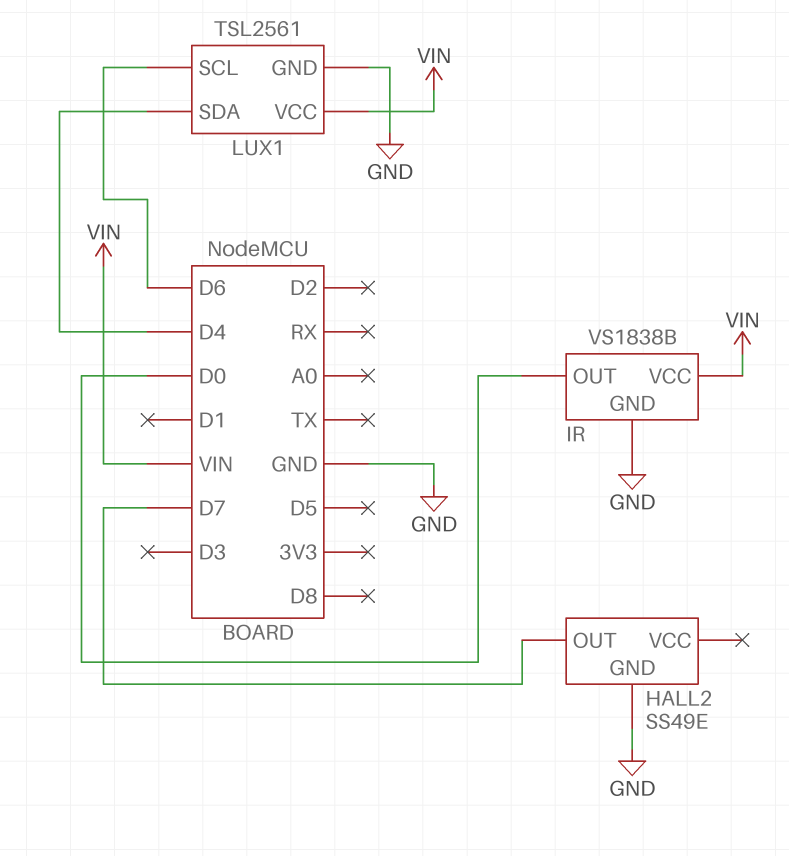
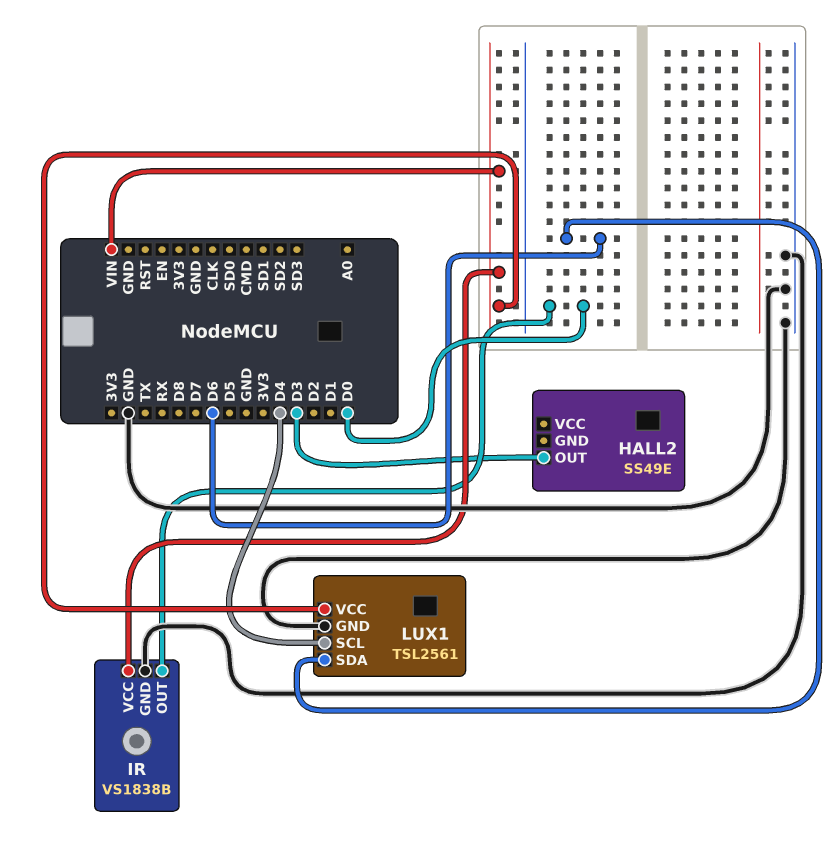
HALL2 pin GND: GND -> none
HALL2 pin OUT: D7 -> D3
LUX1 pin SCL: D6 -> D4
LUX1 pin SDA: D4 -> D6

